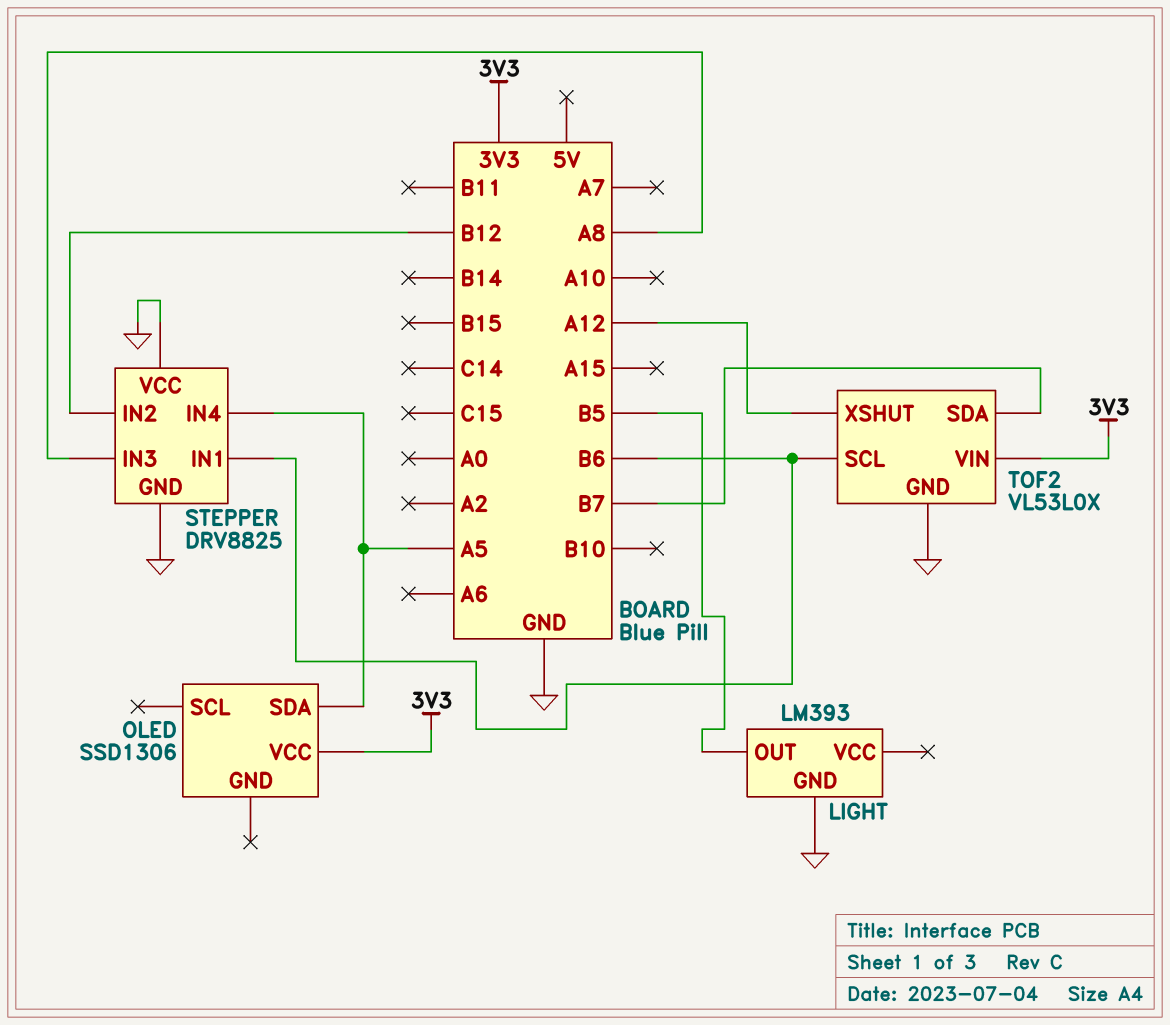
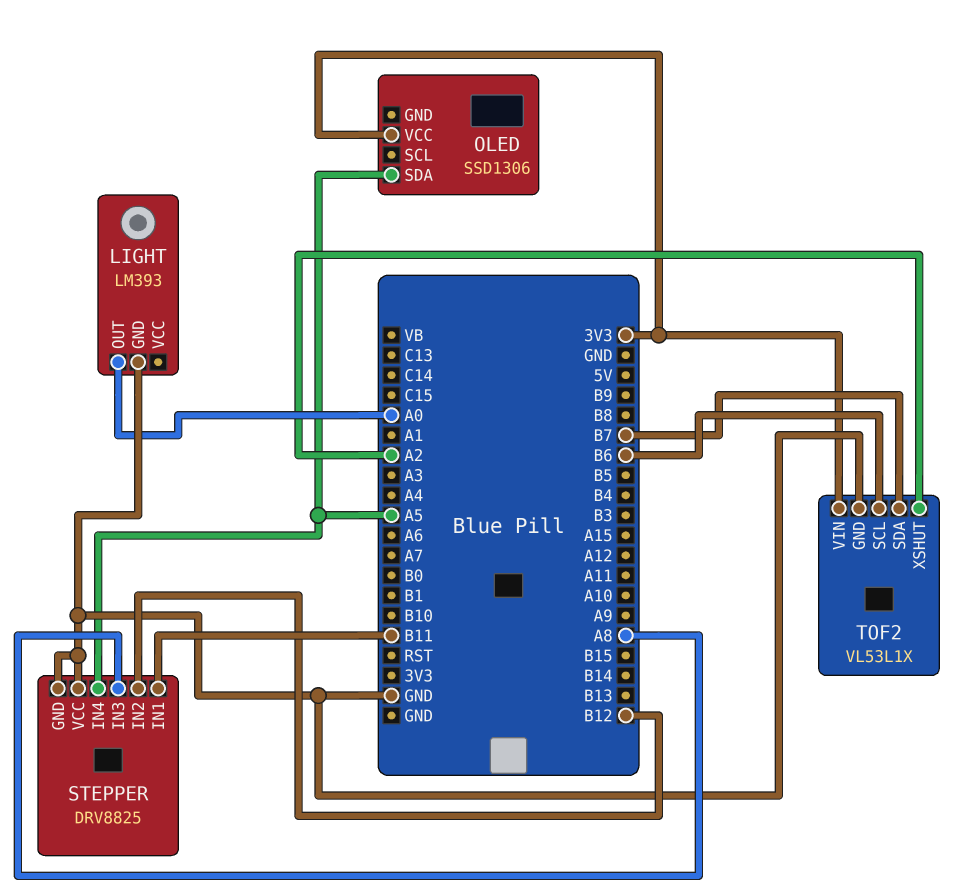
LIGHT pin OUT: B5 -> A0
STEPPER pin IN1: B6 -> B11
TOF2: VL53L0X -> VL53L1X
TOF2 pin XSHUT: A12 -> A2

